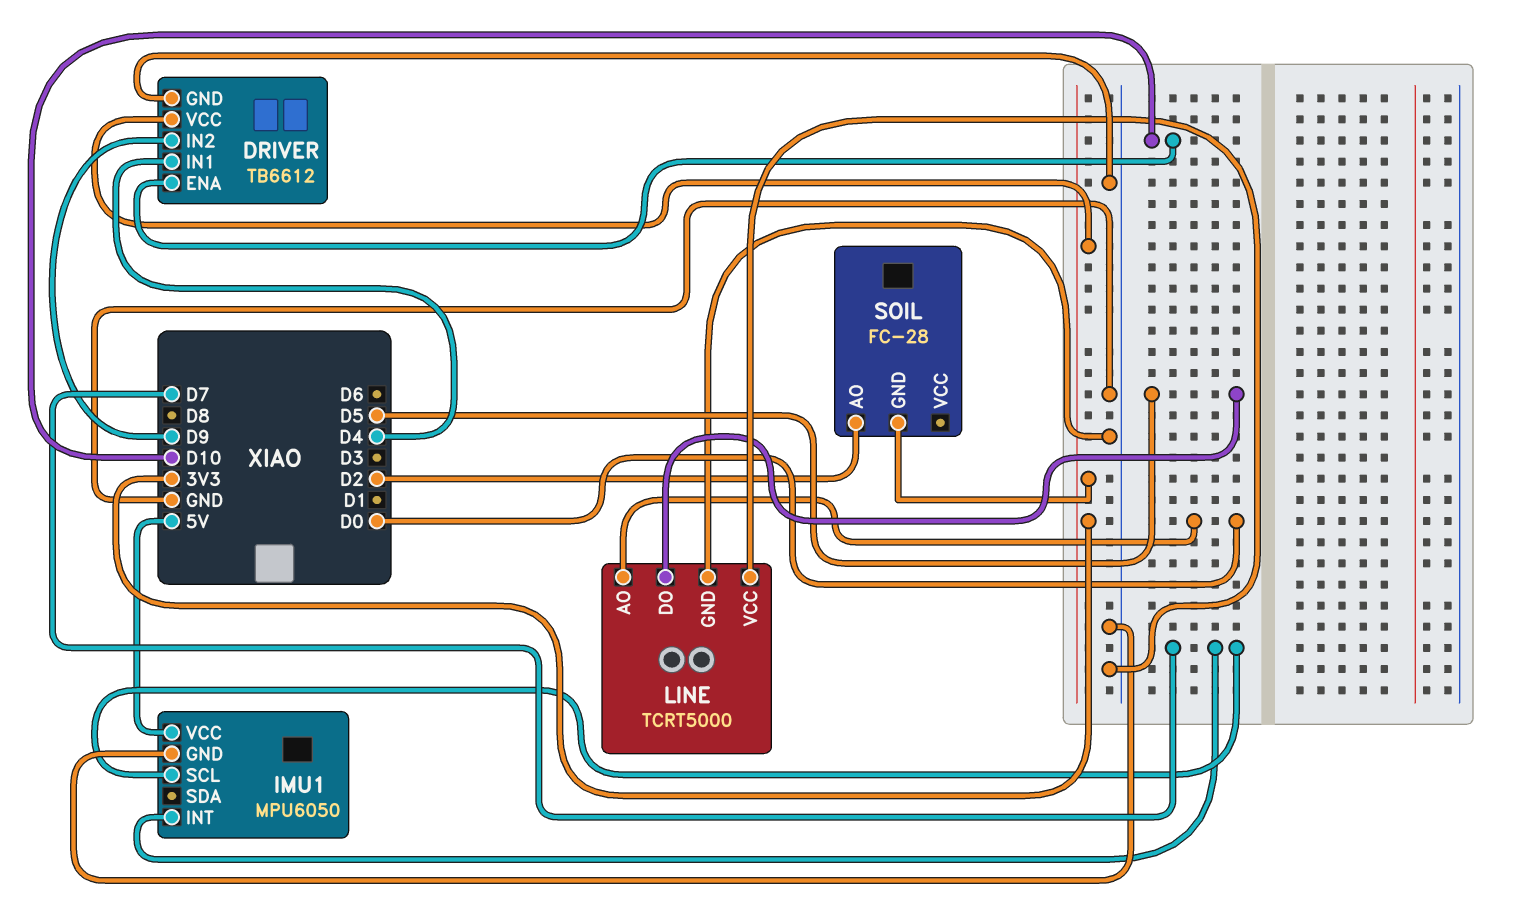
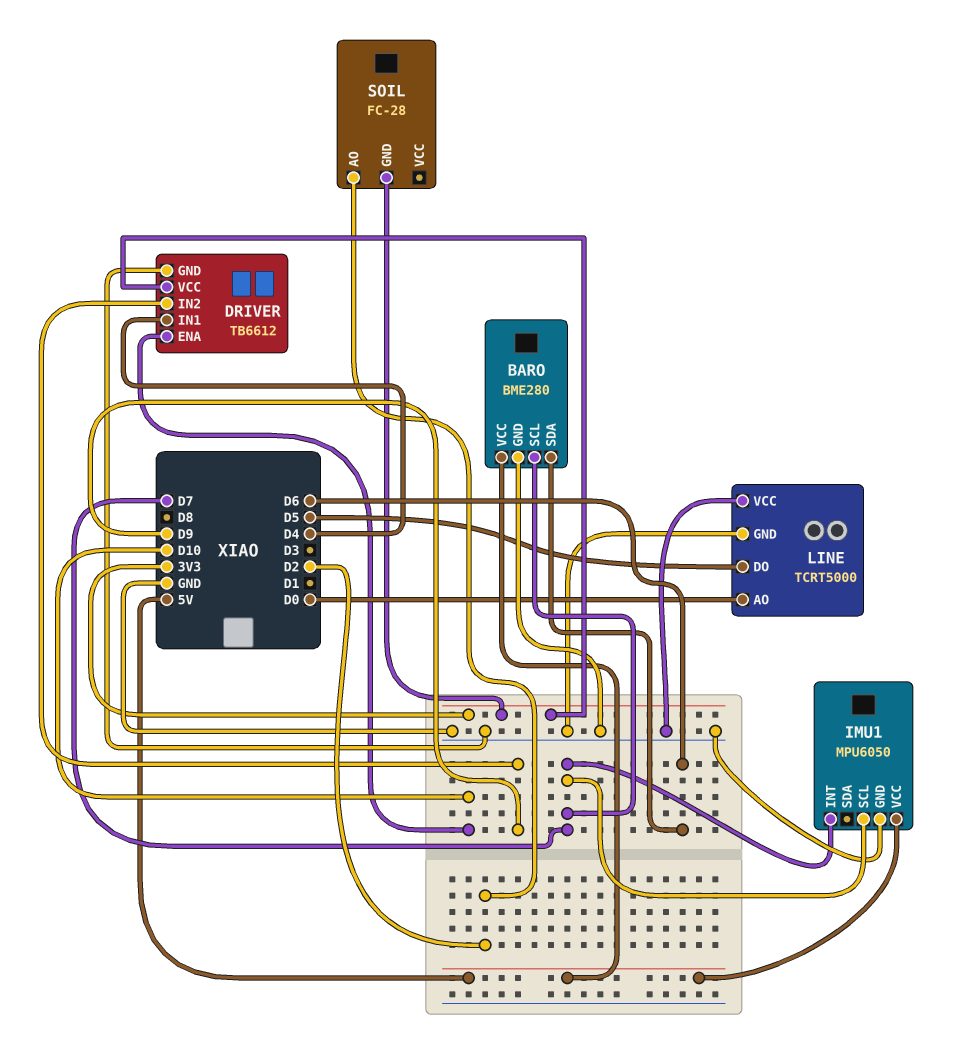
BARO: none -> BME280
BARO pin GND: none -> GND
BARO pin SCL: none -> D7
BARO pin SDA: none -> D6
BARO pin VCC: none -> 5V

